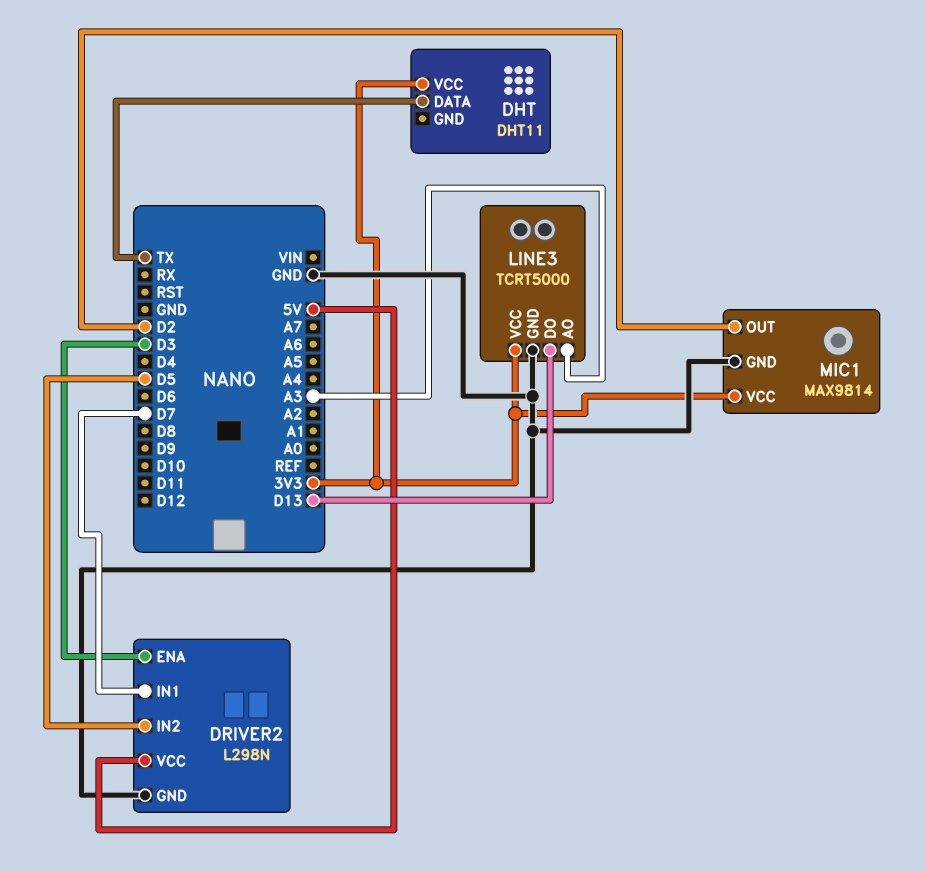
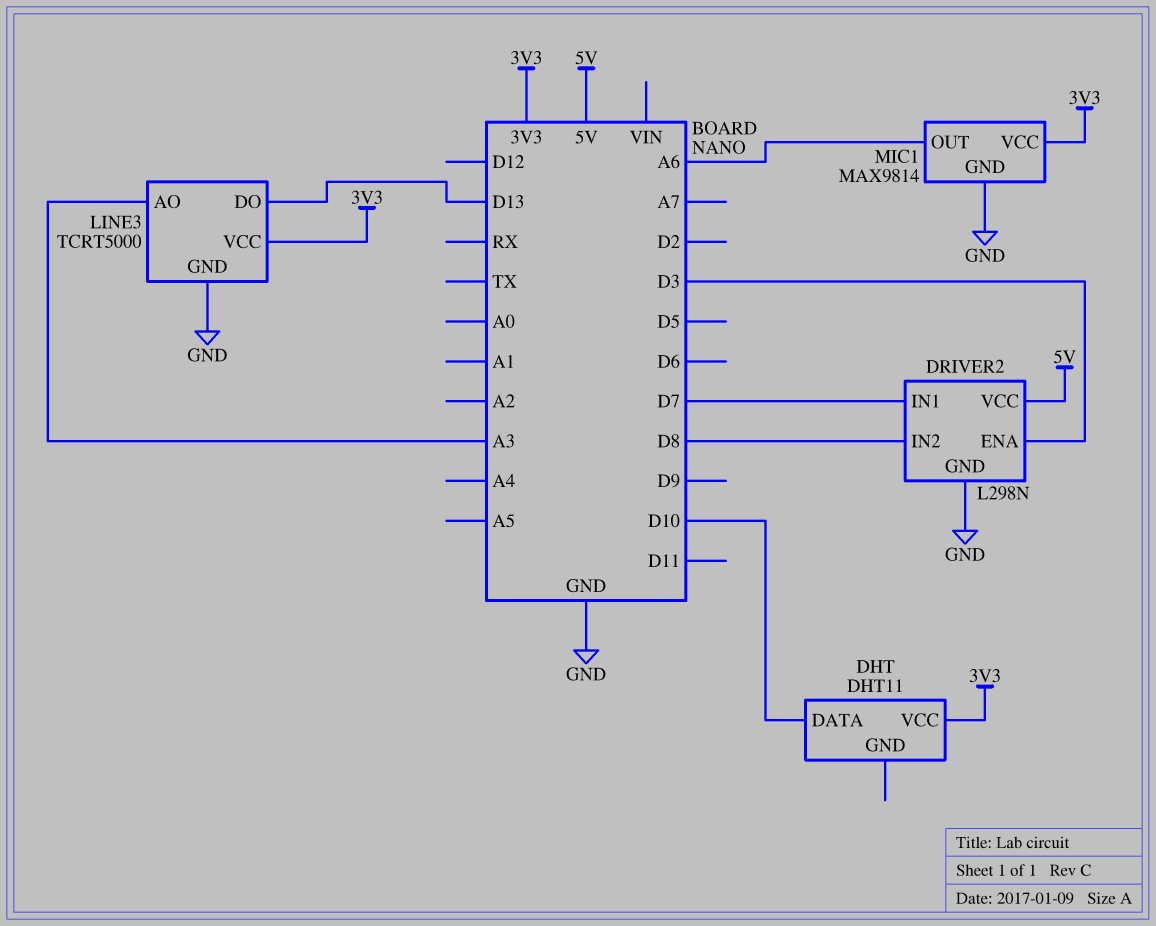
DHT pin DATA: TX -> D10
DRIVER2 pin IN2: D5 -> D8
MIC1 pin OUT: D2 -> A6

